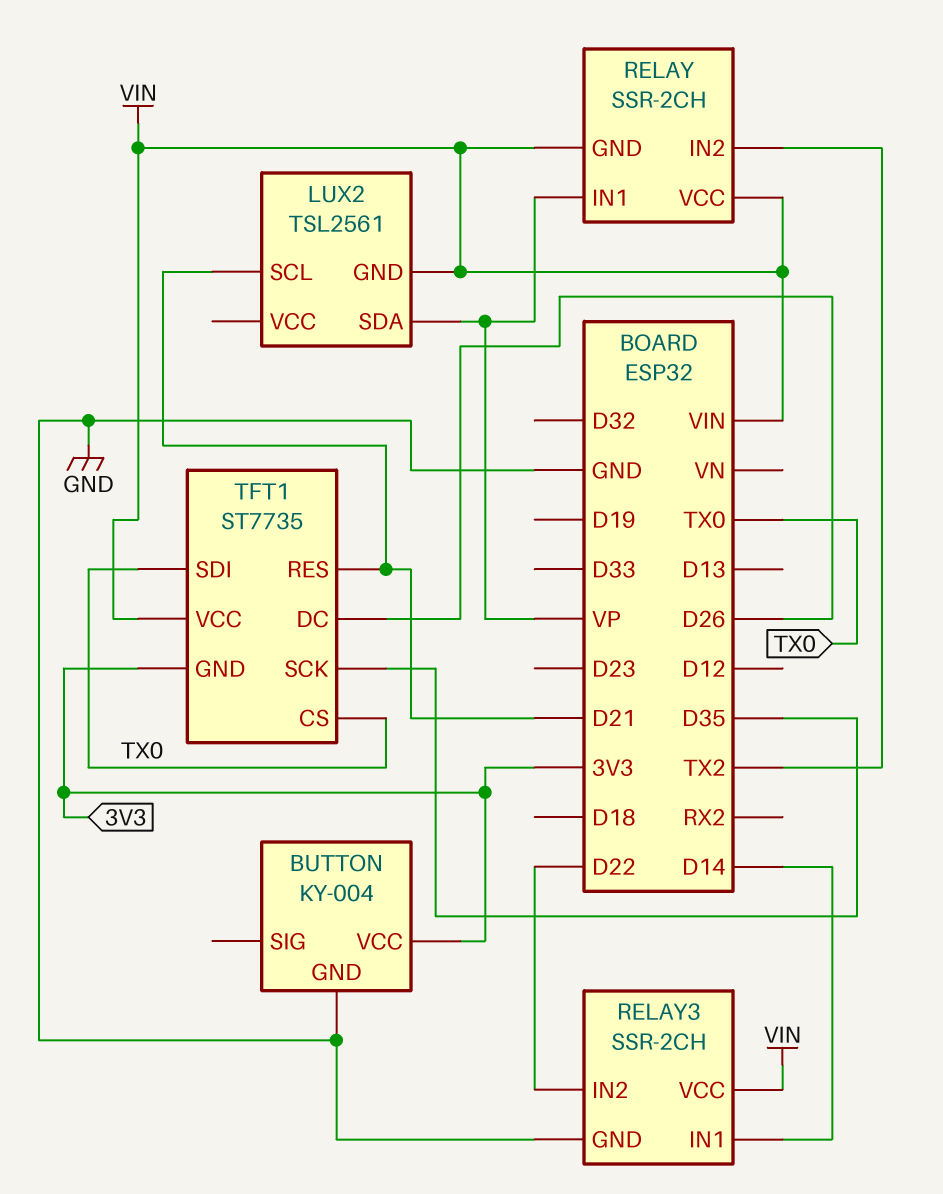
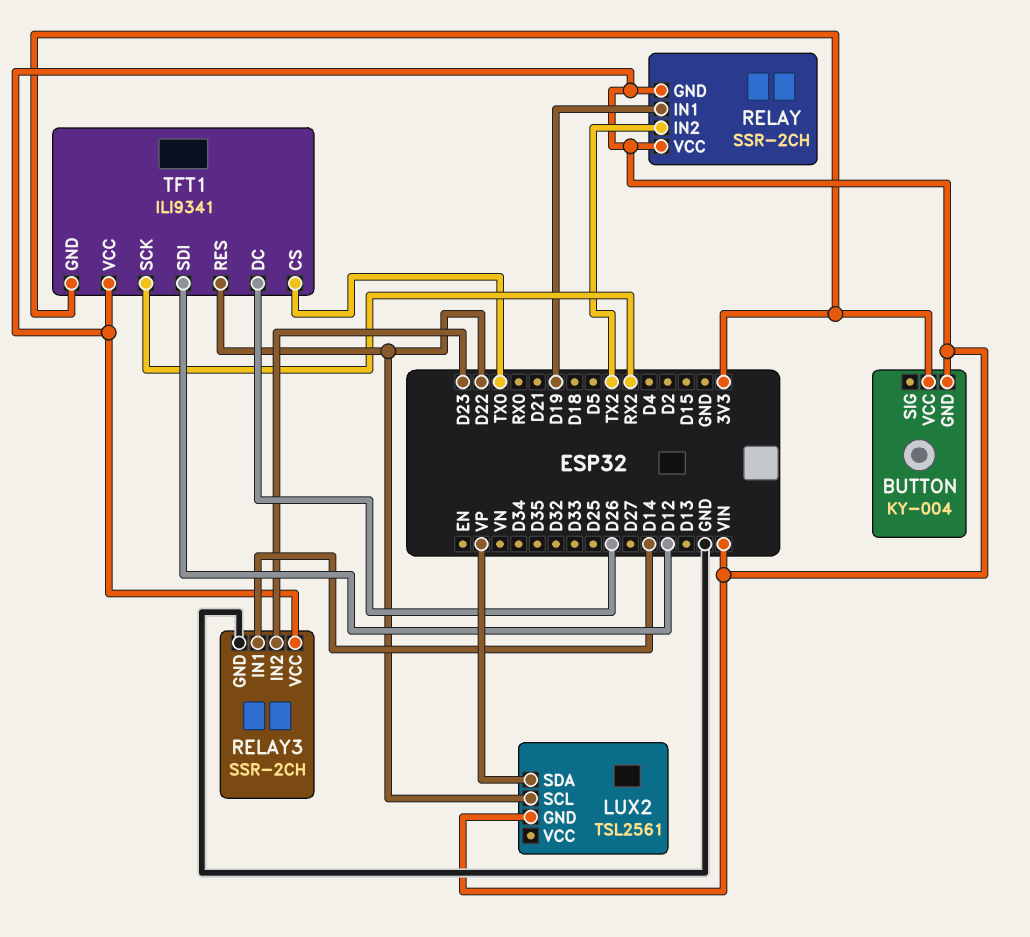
BUTTON pin GND: GND -> VIN
LUX2 pin SCL: D21 -> D22
RELAY pin IN1: VP -> D19
RELAY3 pin IN2: D22 -> D23
TFT1: ST7735 -> ILI9341
TFT1 pin RES: D21 -> D22
TFT1 pin SCK: D35 -> RX2
TFT1 pin SDI: TX0 -> D12

